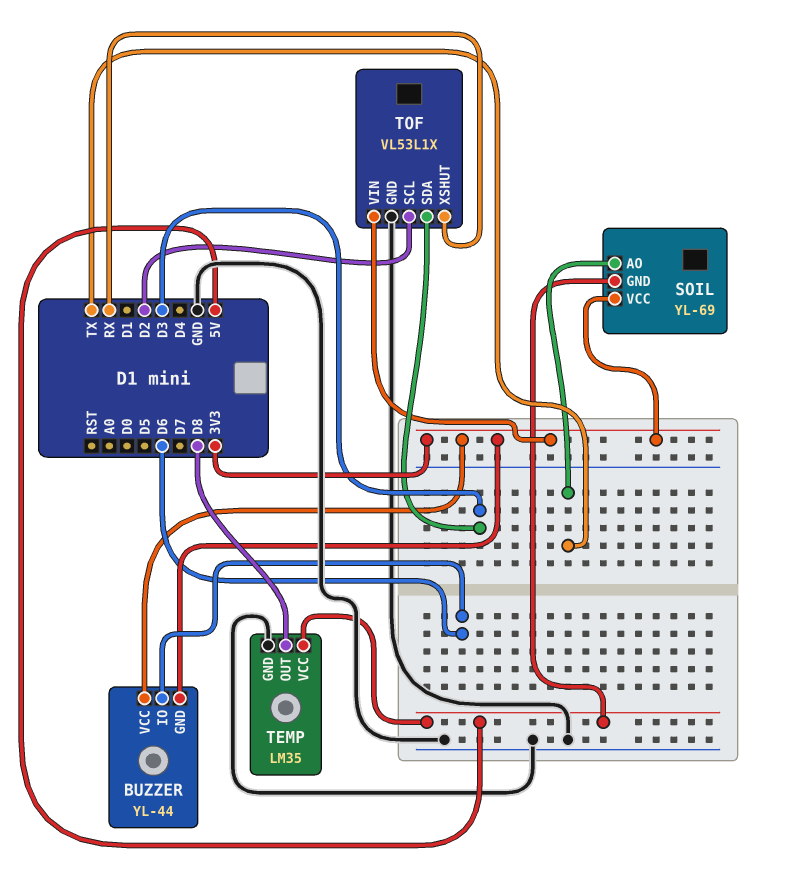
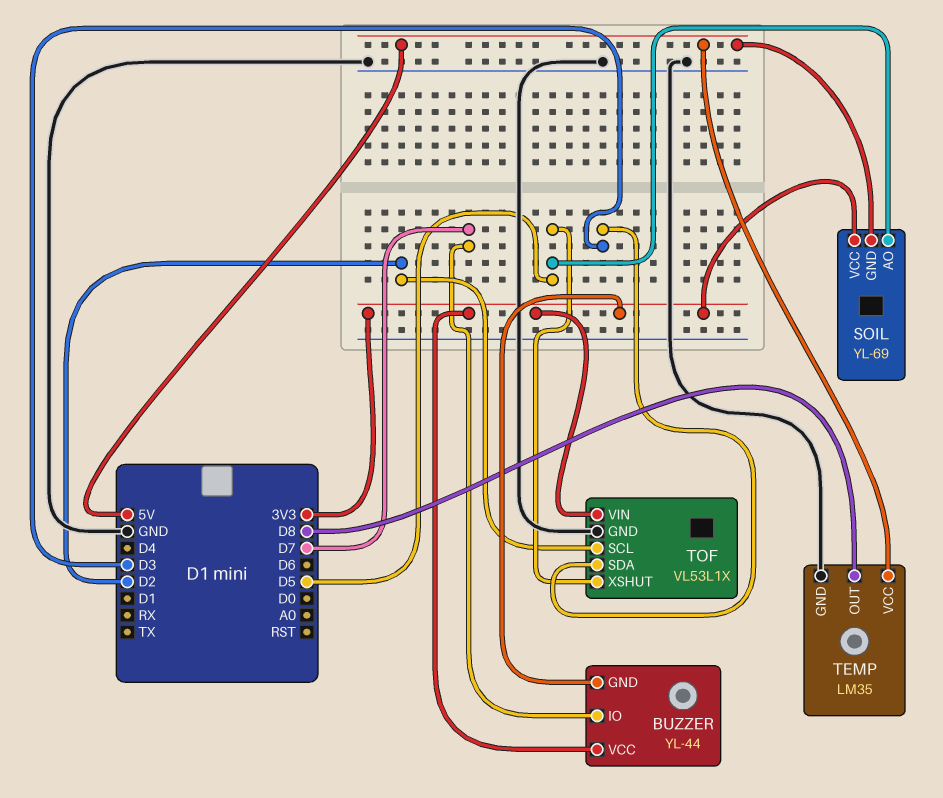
BUZZER pin IO: D6 -> D7
SOIL pin AO: TX -> D5
TOF pin XSHUT: RX -> D5

